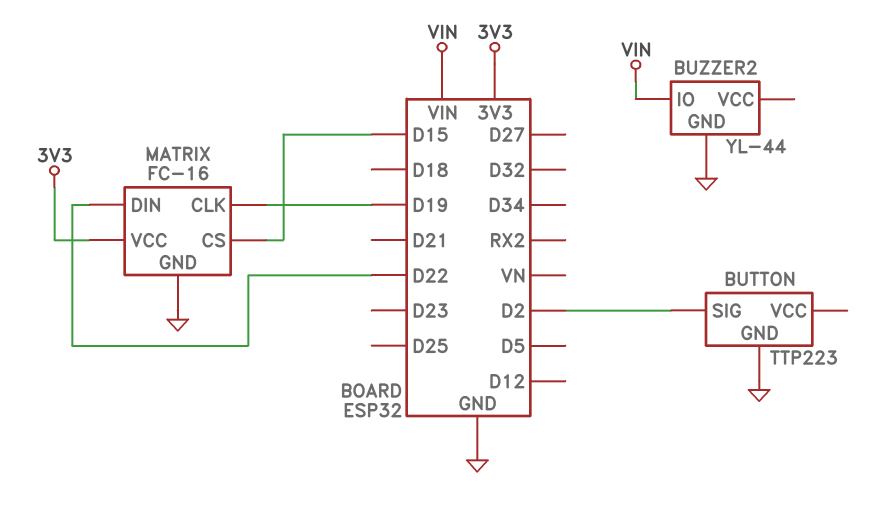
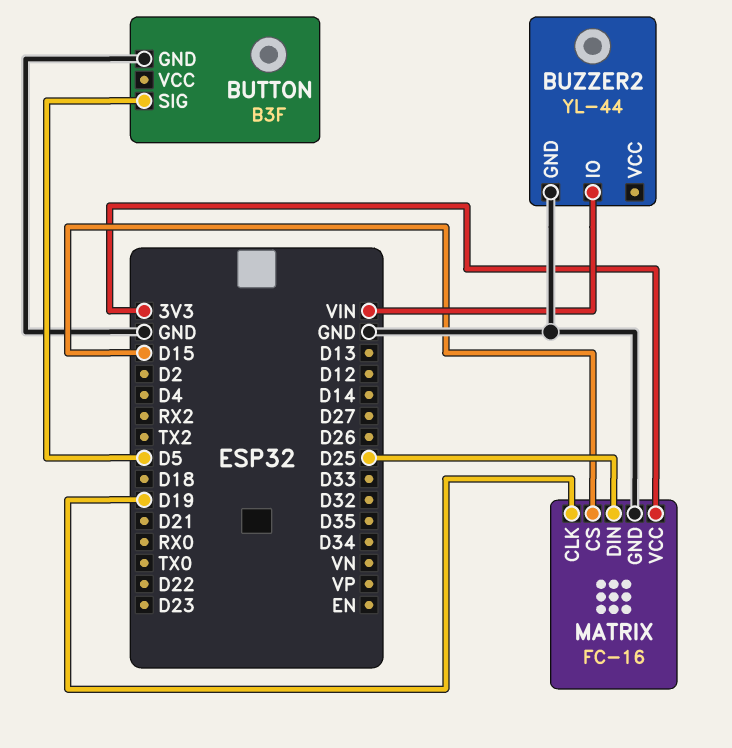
BUTTON: TTP223 -> B3F
BUTTON pin SIG: D2 -> D5
MATRIX pin DIN: D22 -> D25

